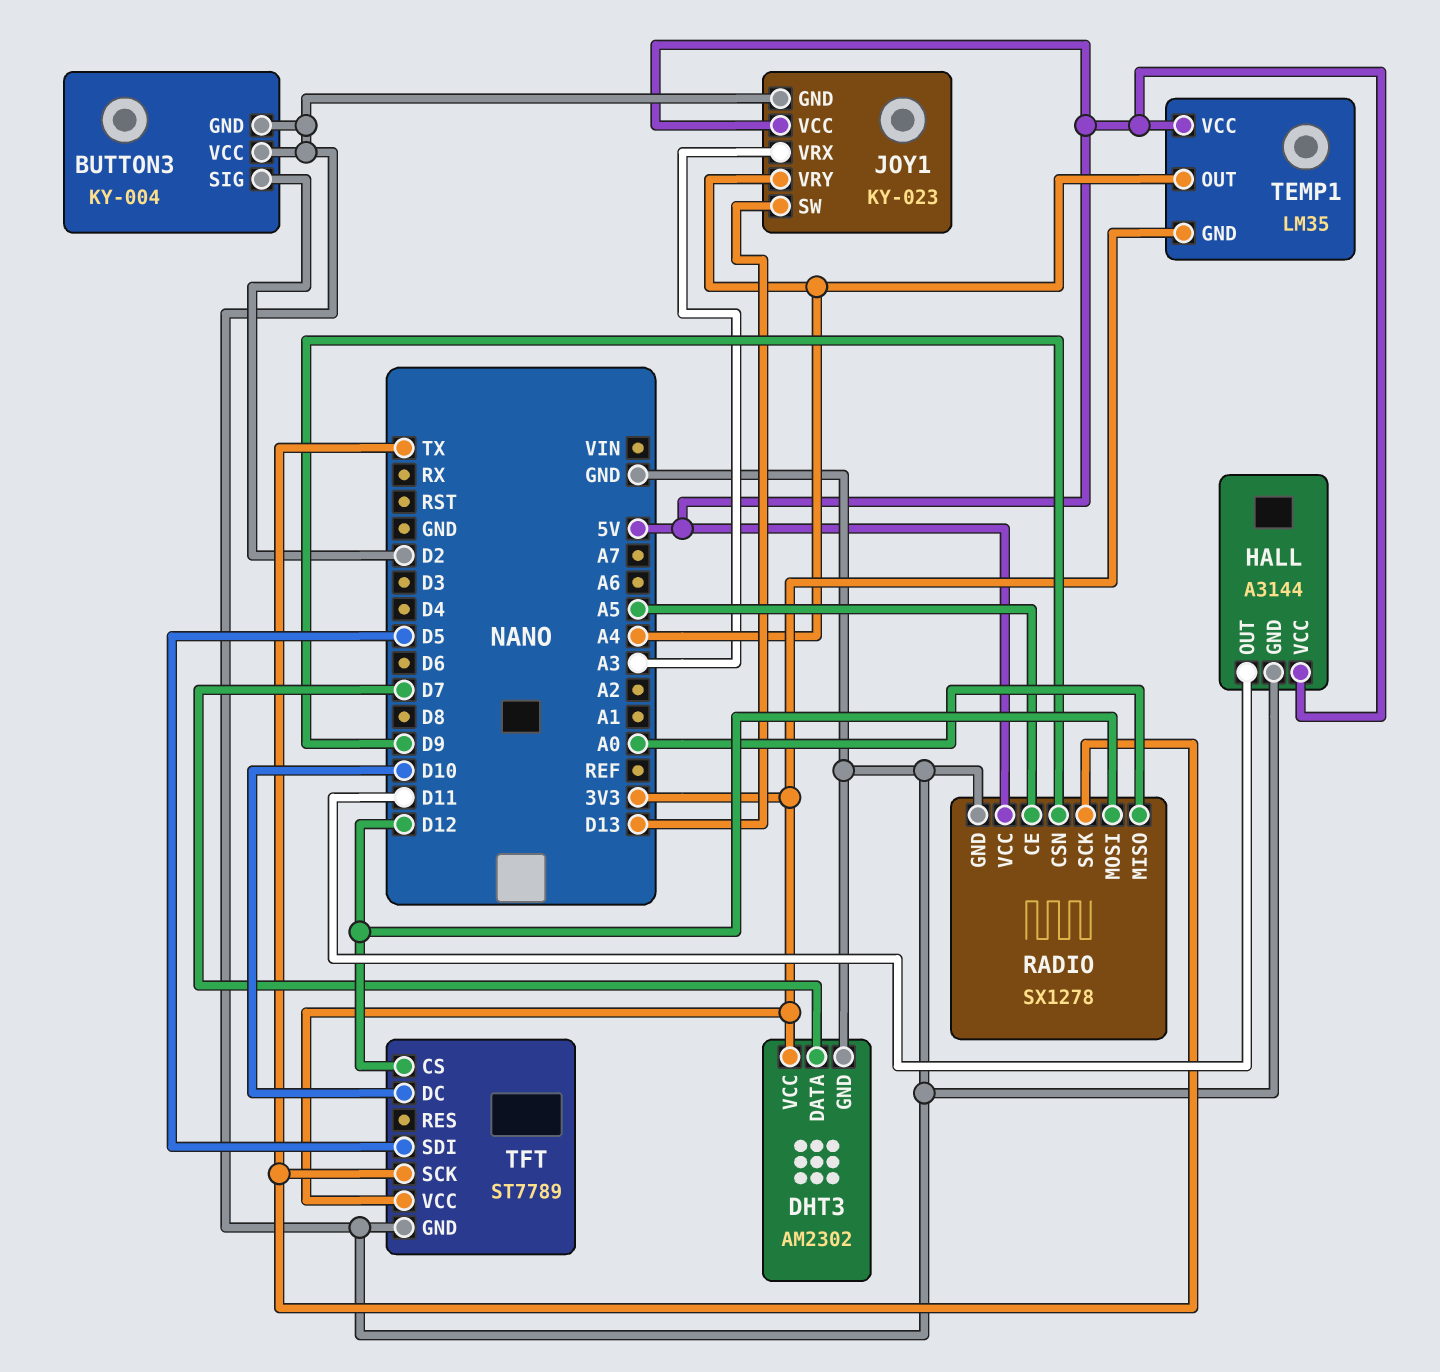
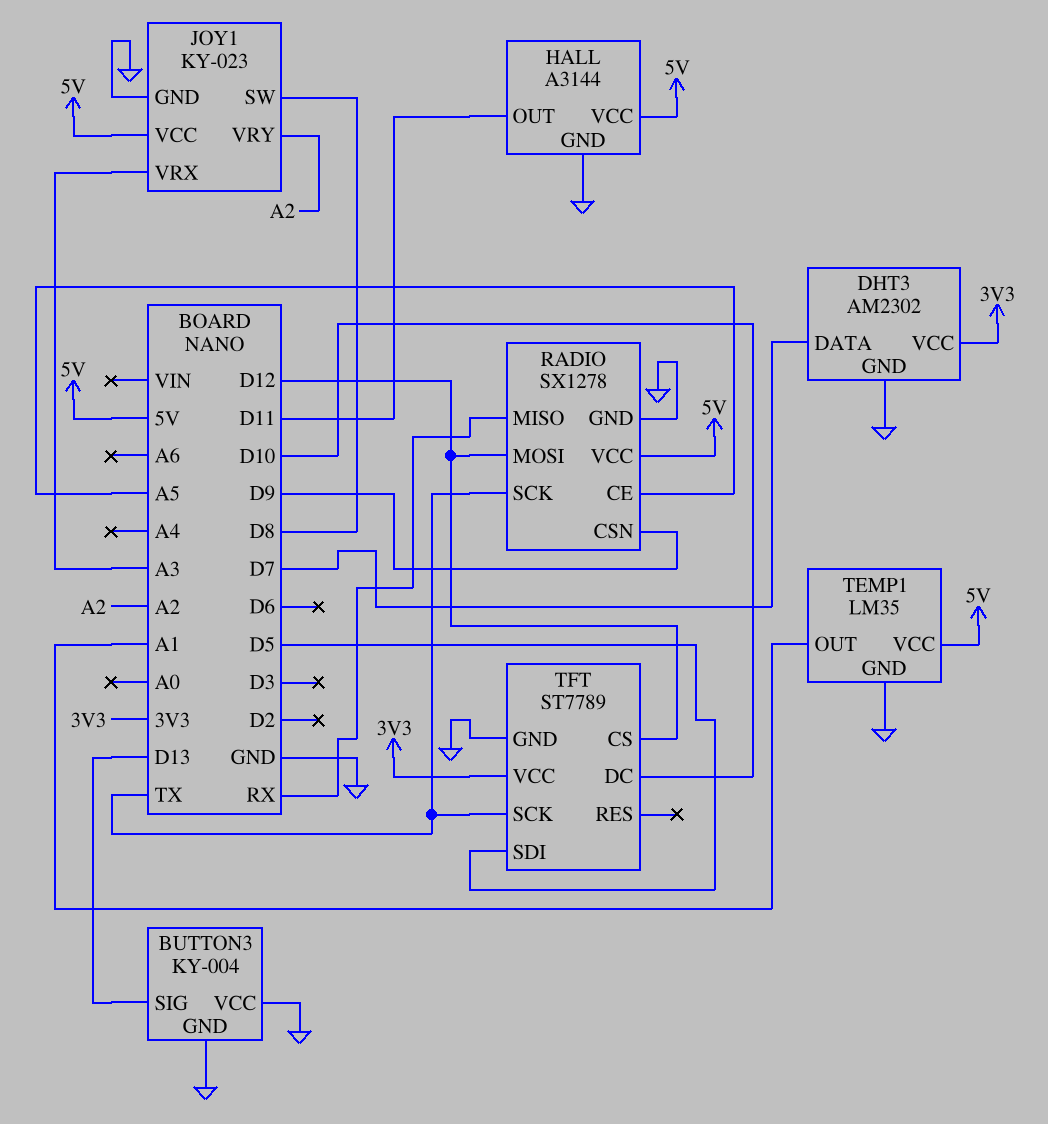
BUTTON3 pin SIG: D2 -> D13
JOY1 pin SW: D13 -> D8
JOY1 pin VRY: A4 -> A2
RADIO pin MISO: A0 -> RX
TEMP1 pin GND: 3V3 -> GND
TEMP1 pin OUT: A4 -> A1

